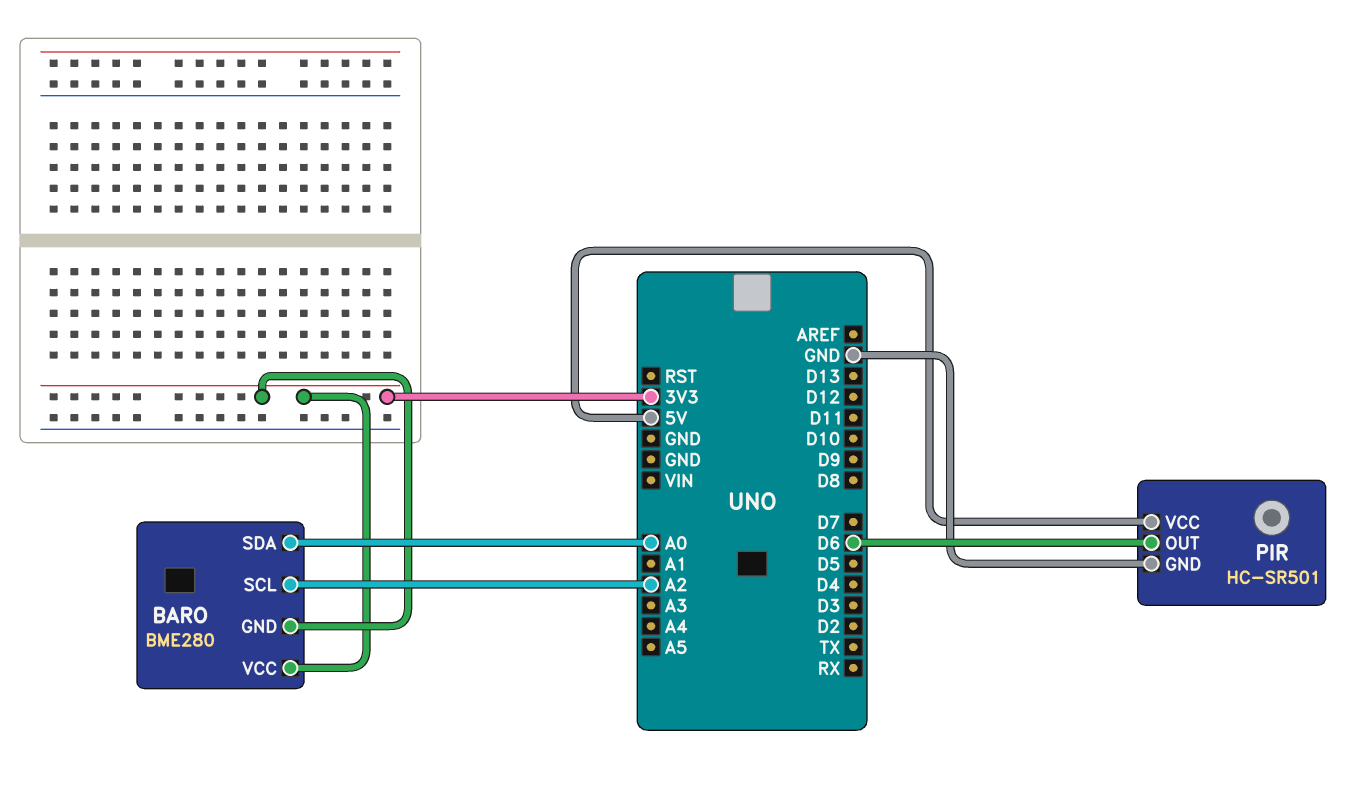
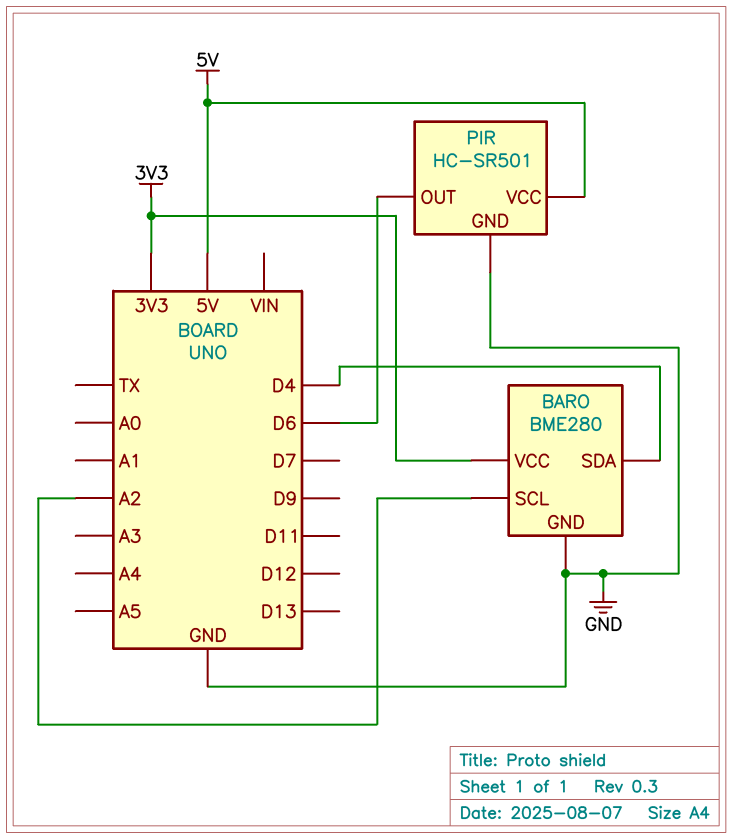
BARO pin GND: 3V3 -> GND
BARO pin SDA: A0 -> D4

